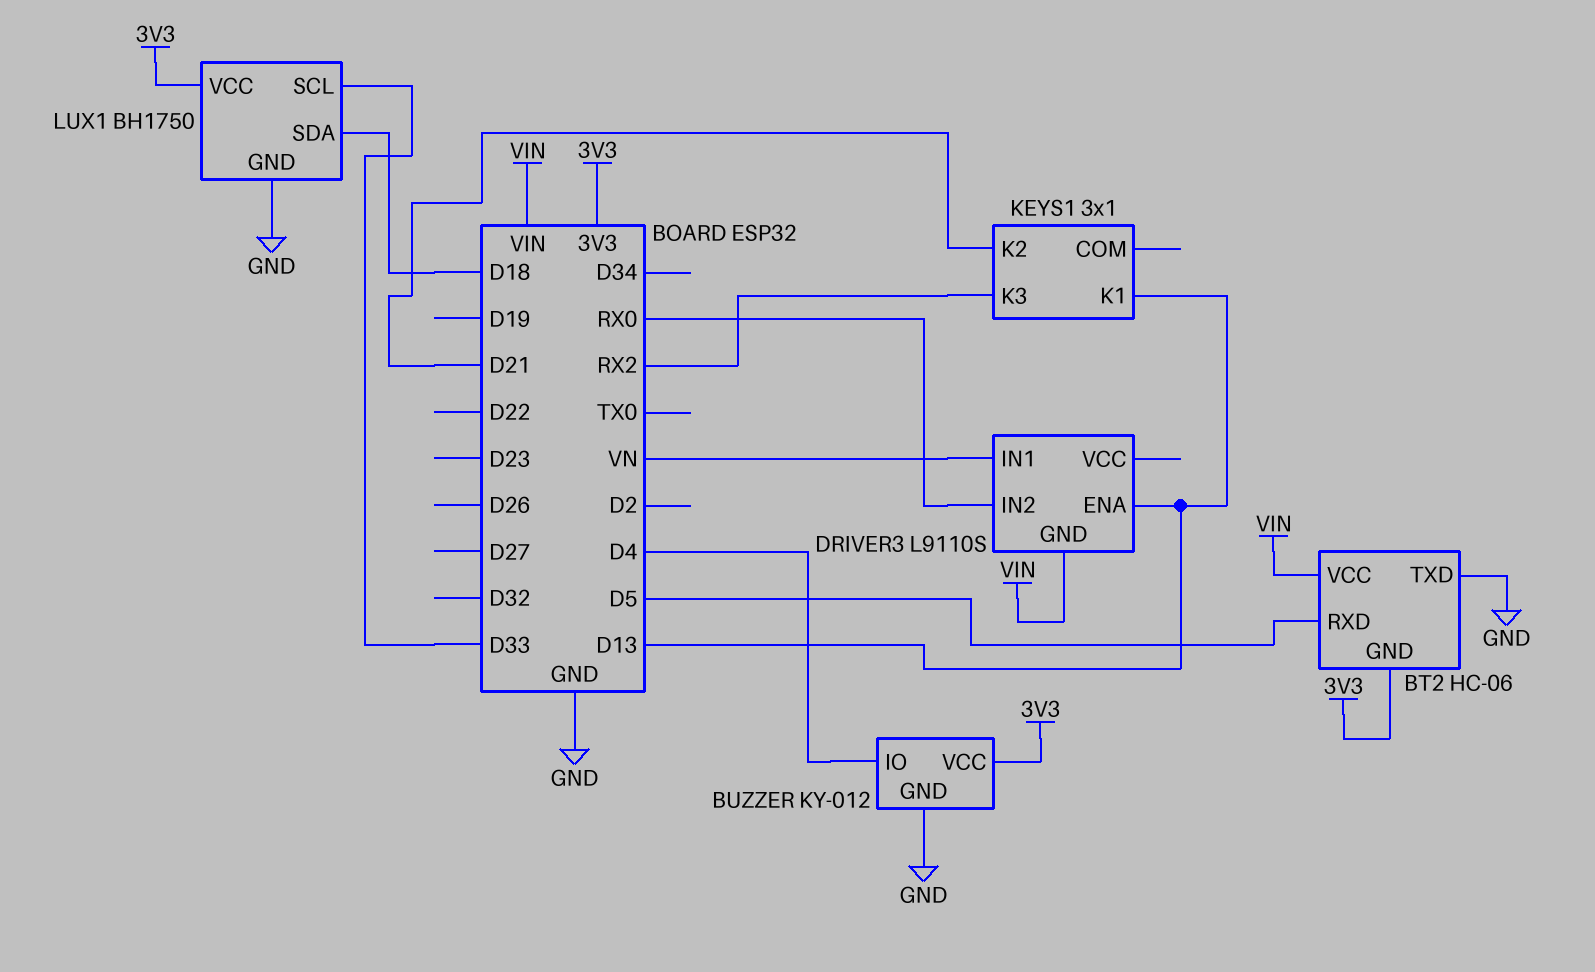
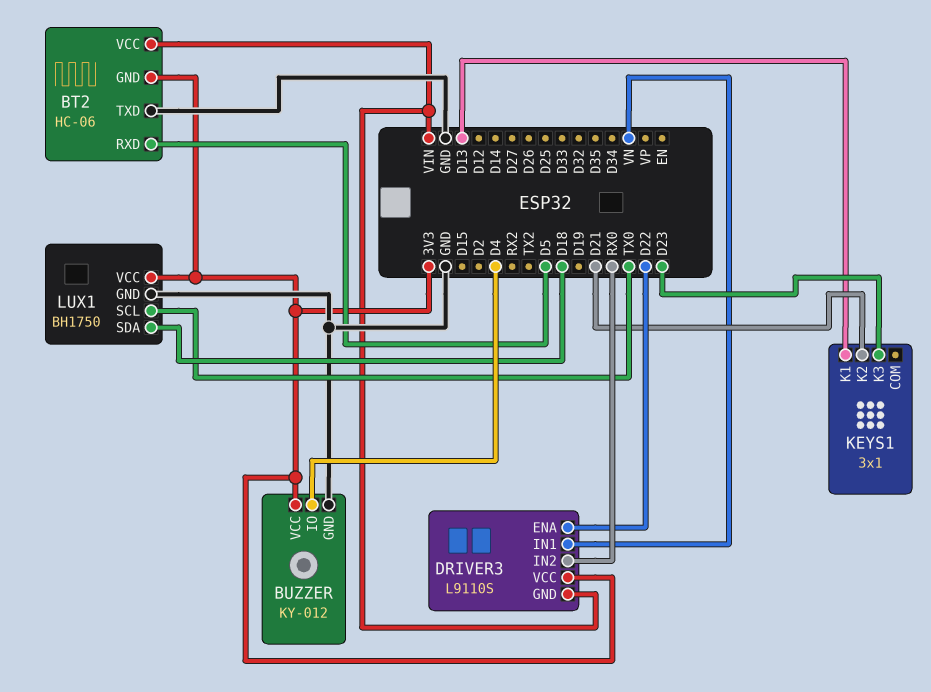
DRIVER3 pin ENA: D13 -> D22
DRIVER3 pin VCC: none -> 3V3
KEYS1 pin K3: RX2 -> D23
LUX1 pin SCL: D33 -> TX0

